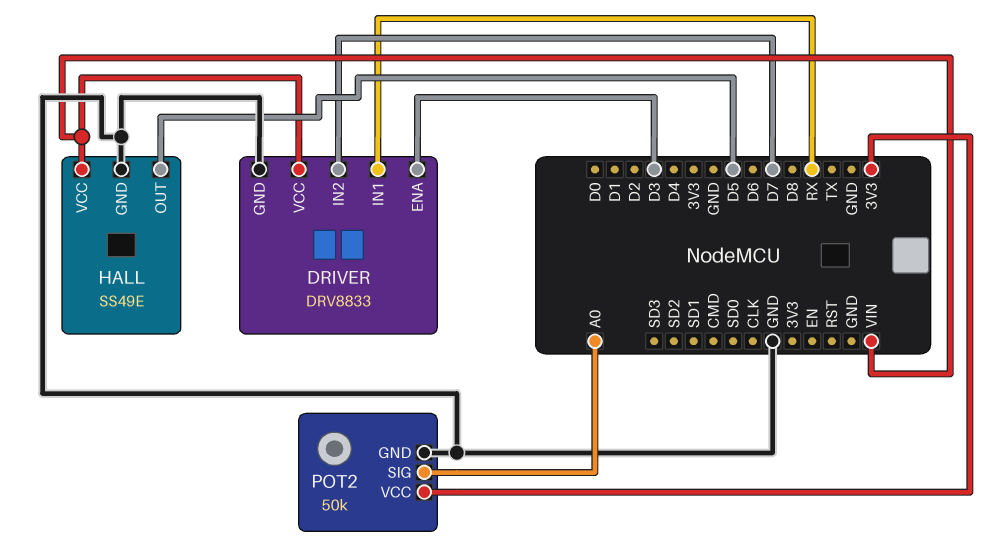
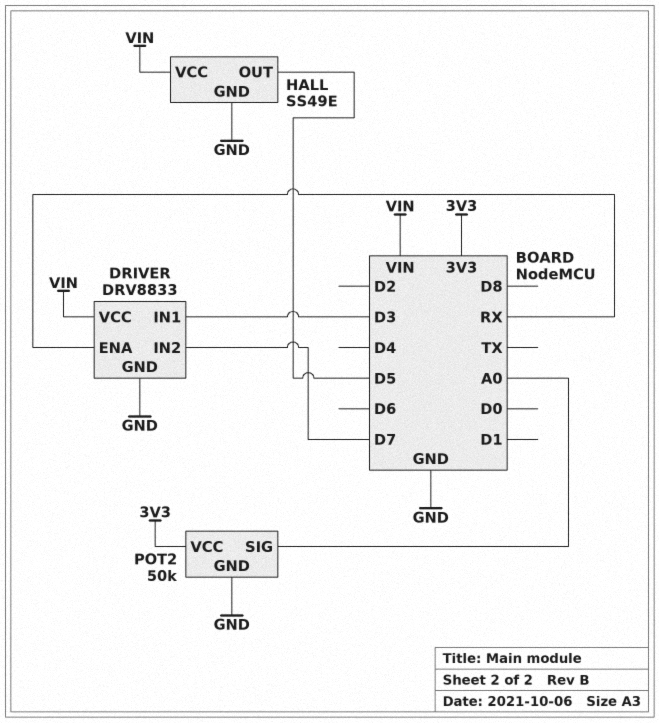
DRIVER pin ENA: D3 -> RX
DRIVER pin IN1: RX -> D3

